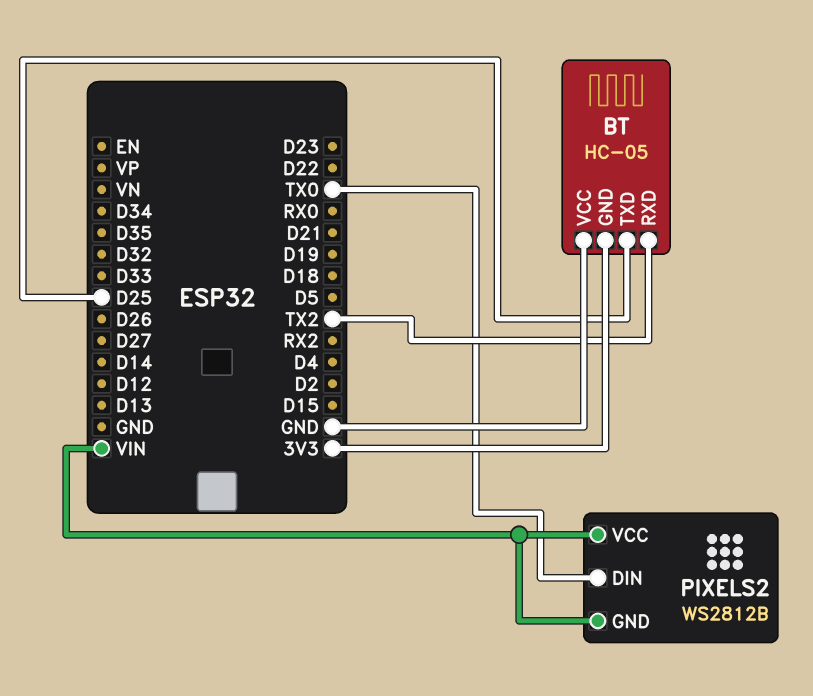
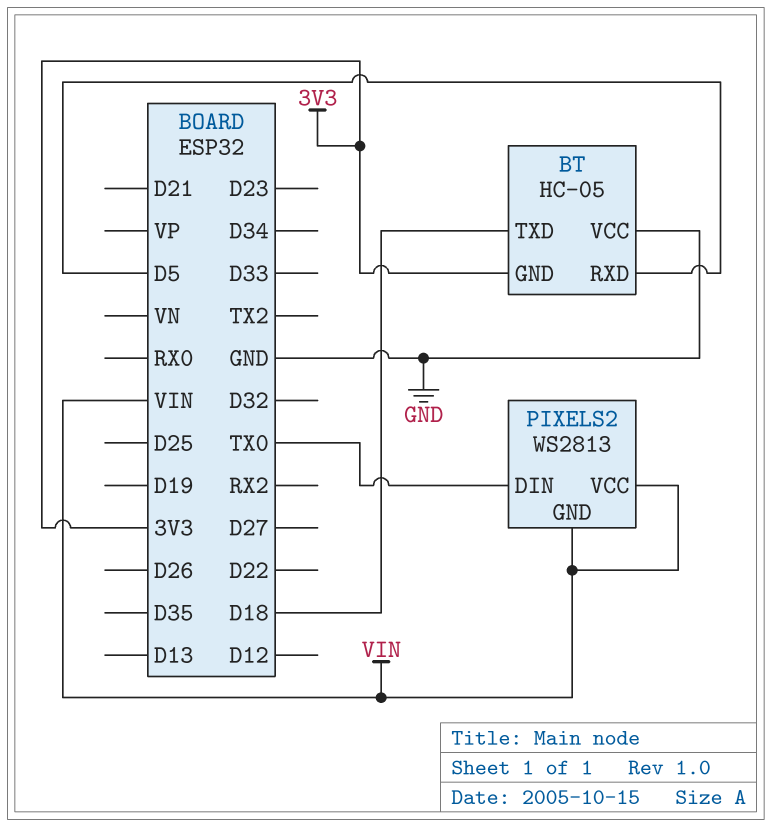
BT pin RXD: TX2 -> D5
BT pin TXD: D25 -> D18
PIXELS2: WS2812B -> WS2813

